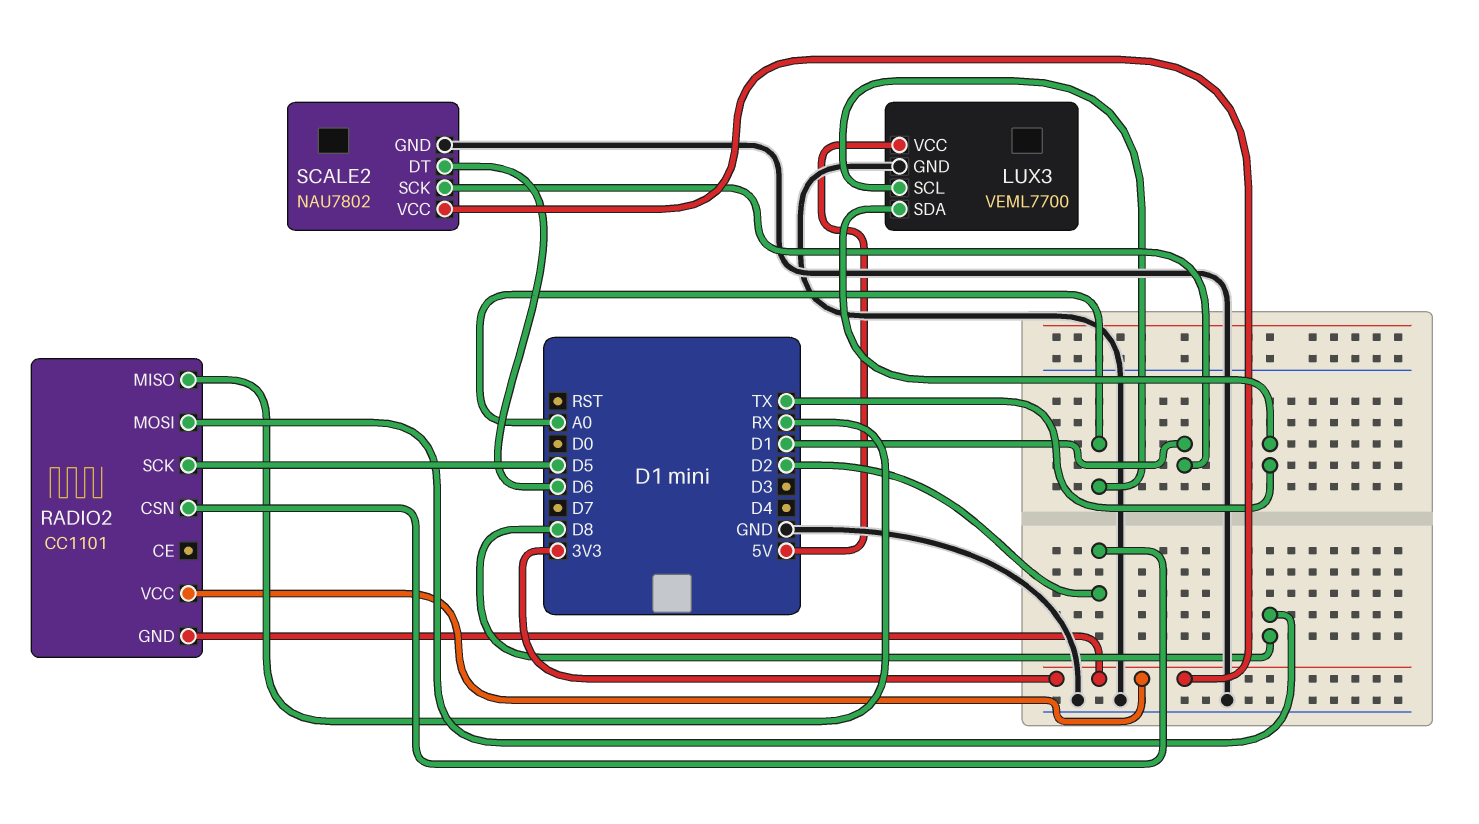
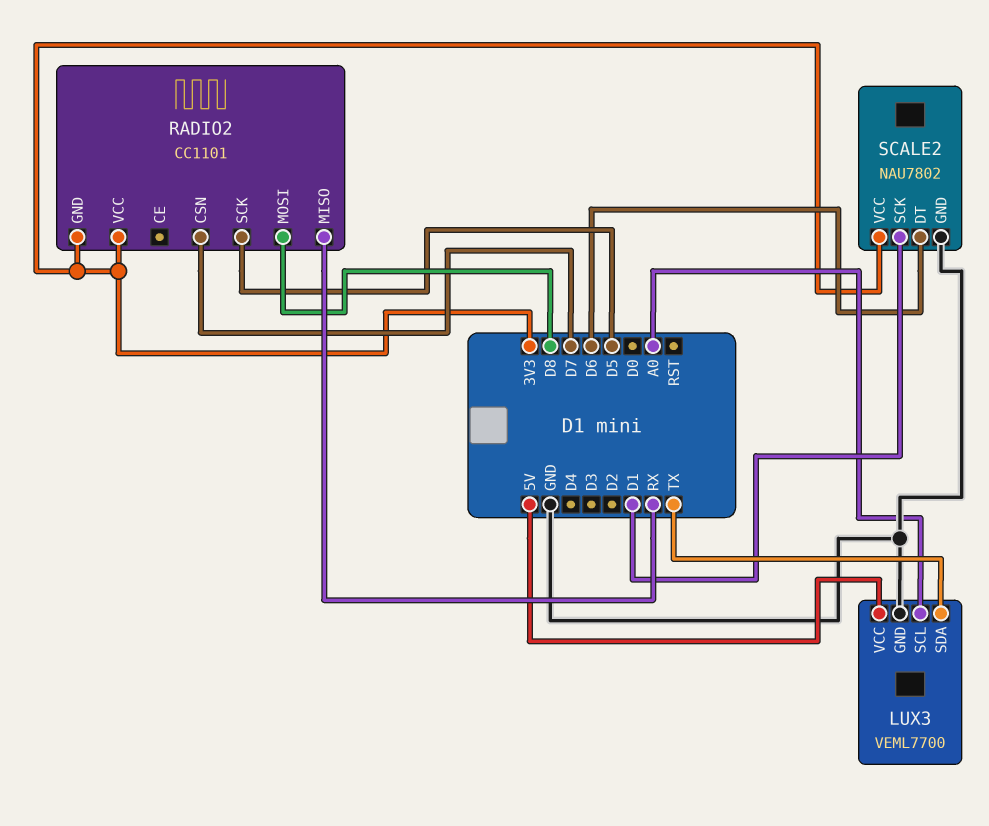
RADIO2 pin CSN: D2 -> D7

